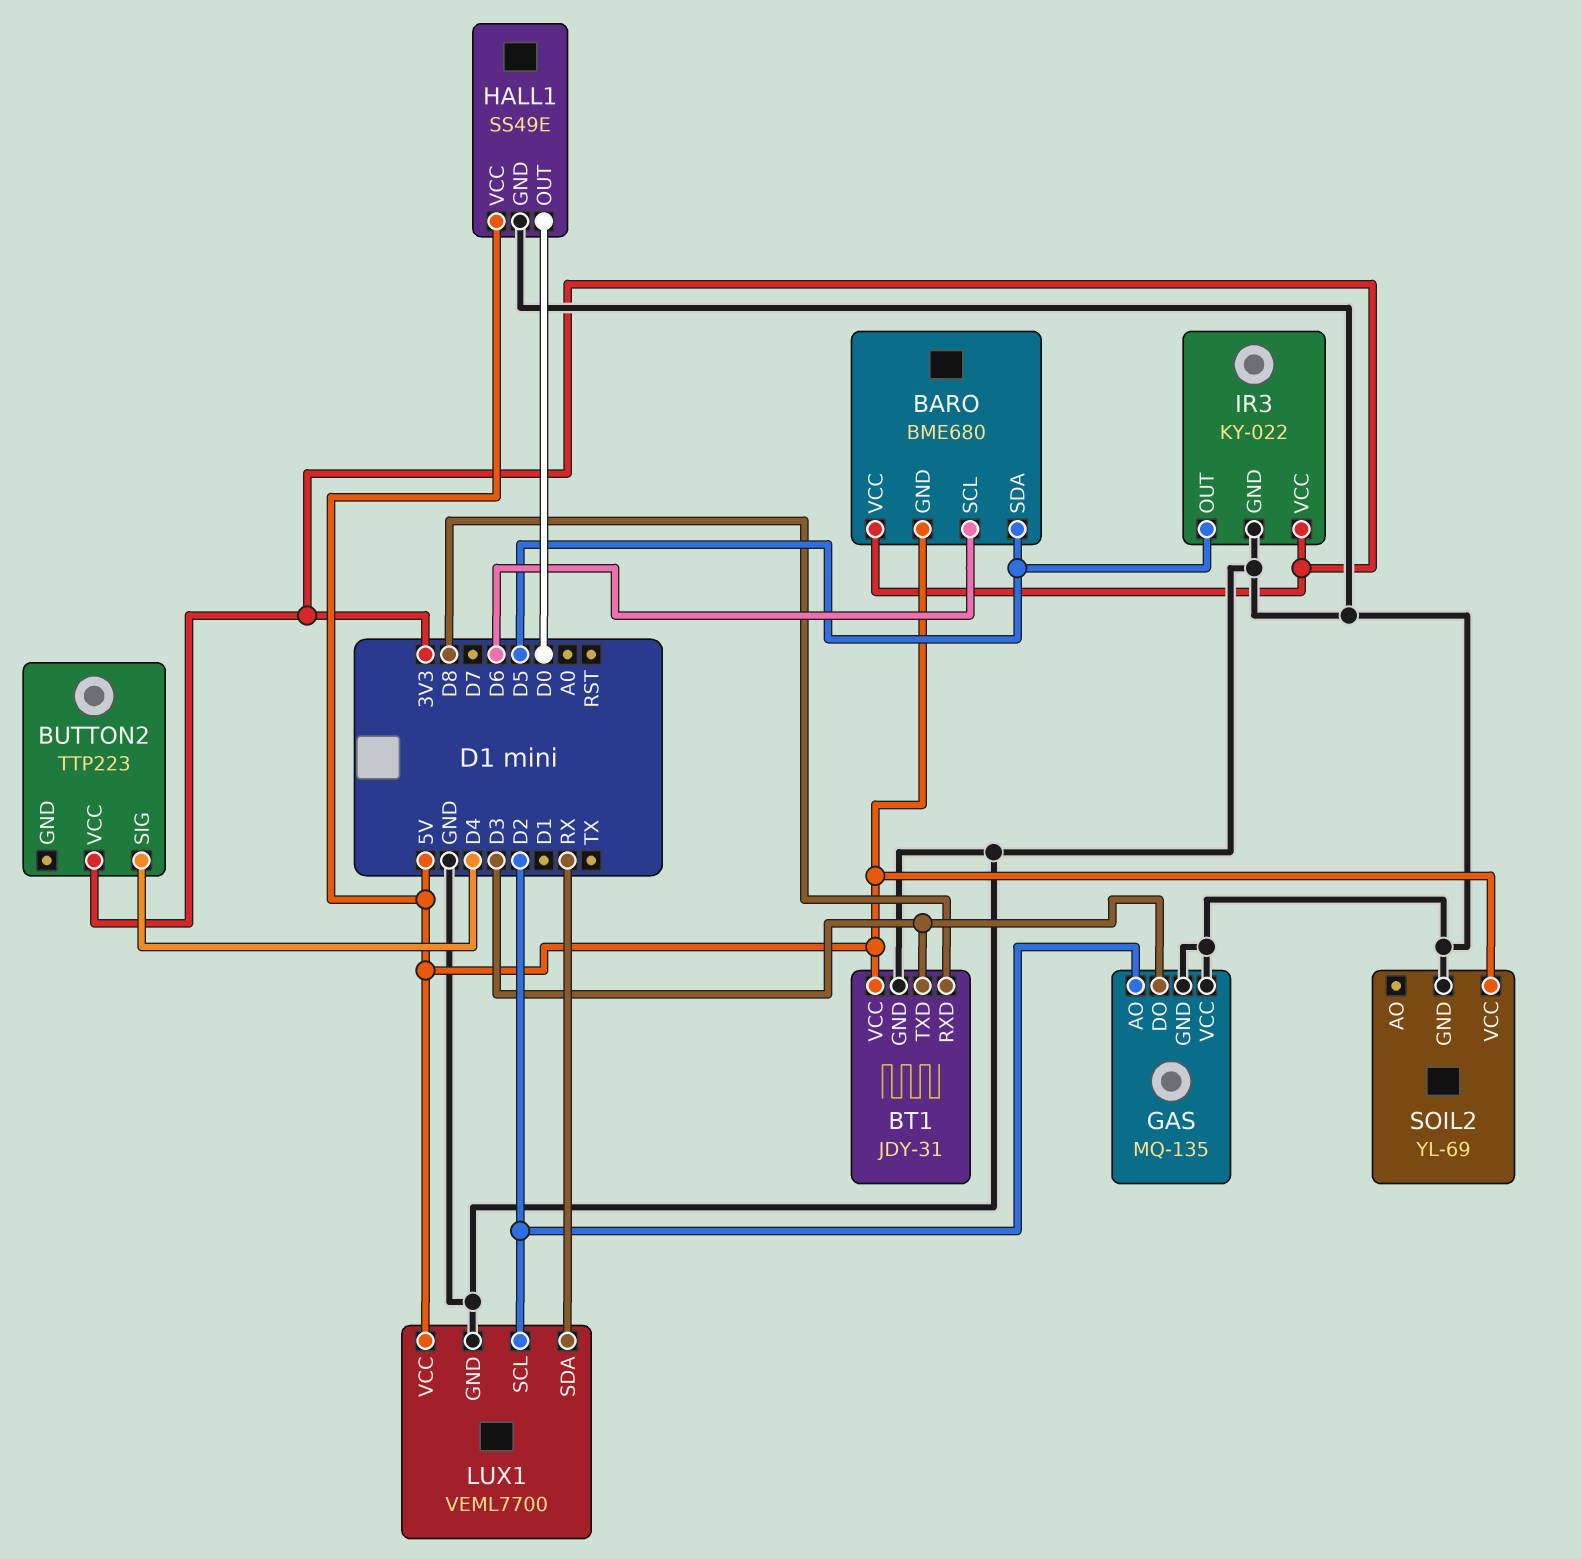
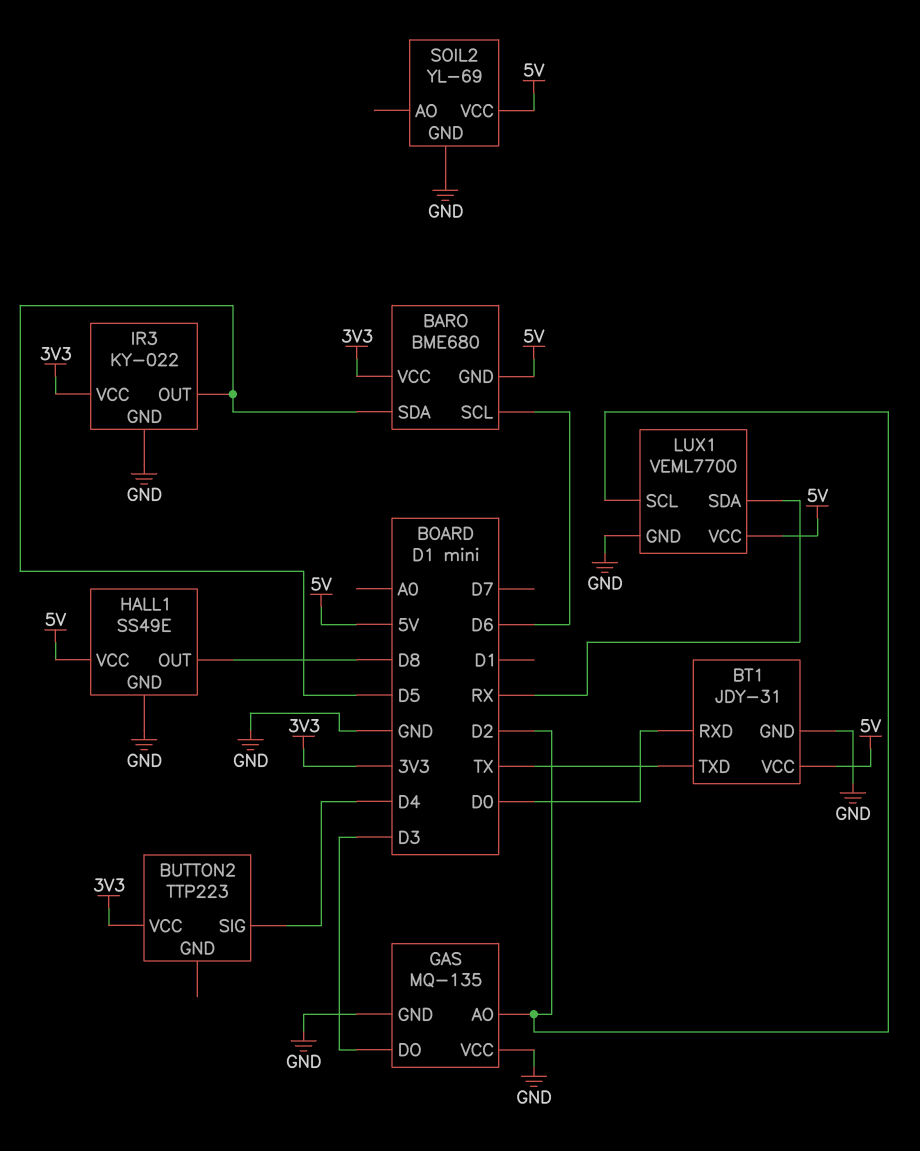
BT1 pin RXD: D8 -> D0
BT1 pin TXD: D3 -> TX
HALL1 pin OUT: D0 -> D8

